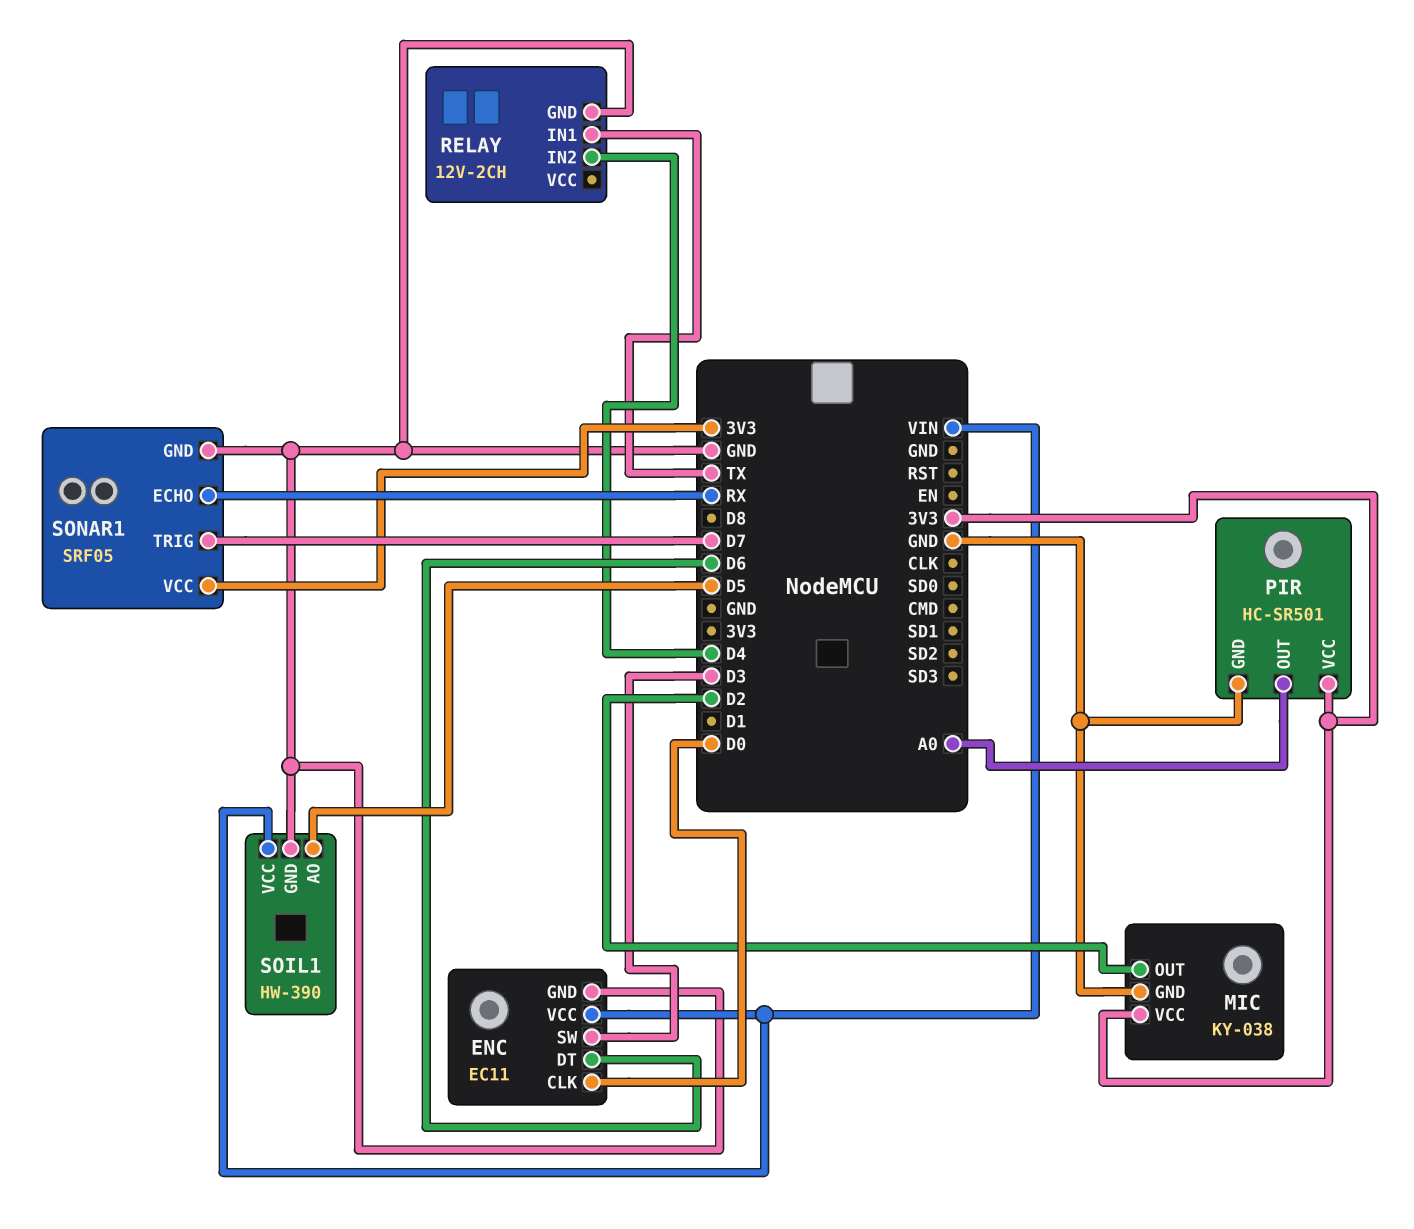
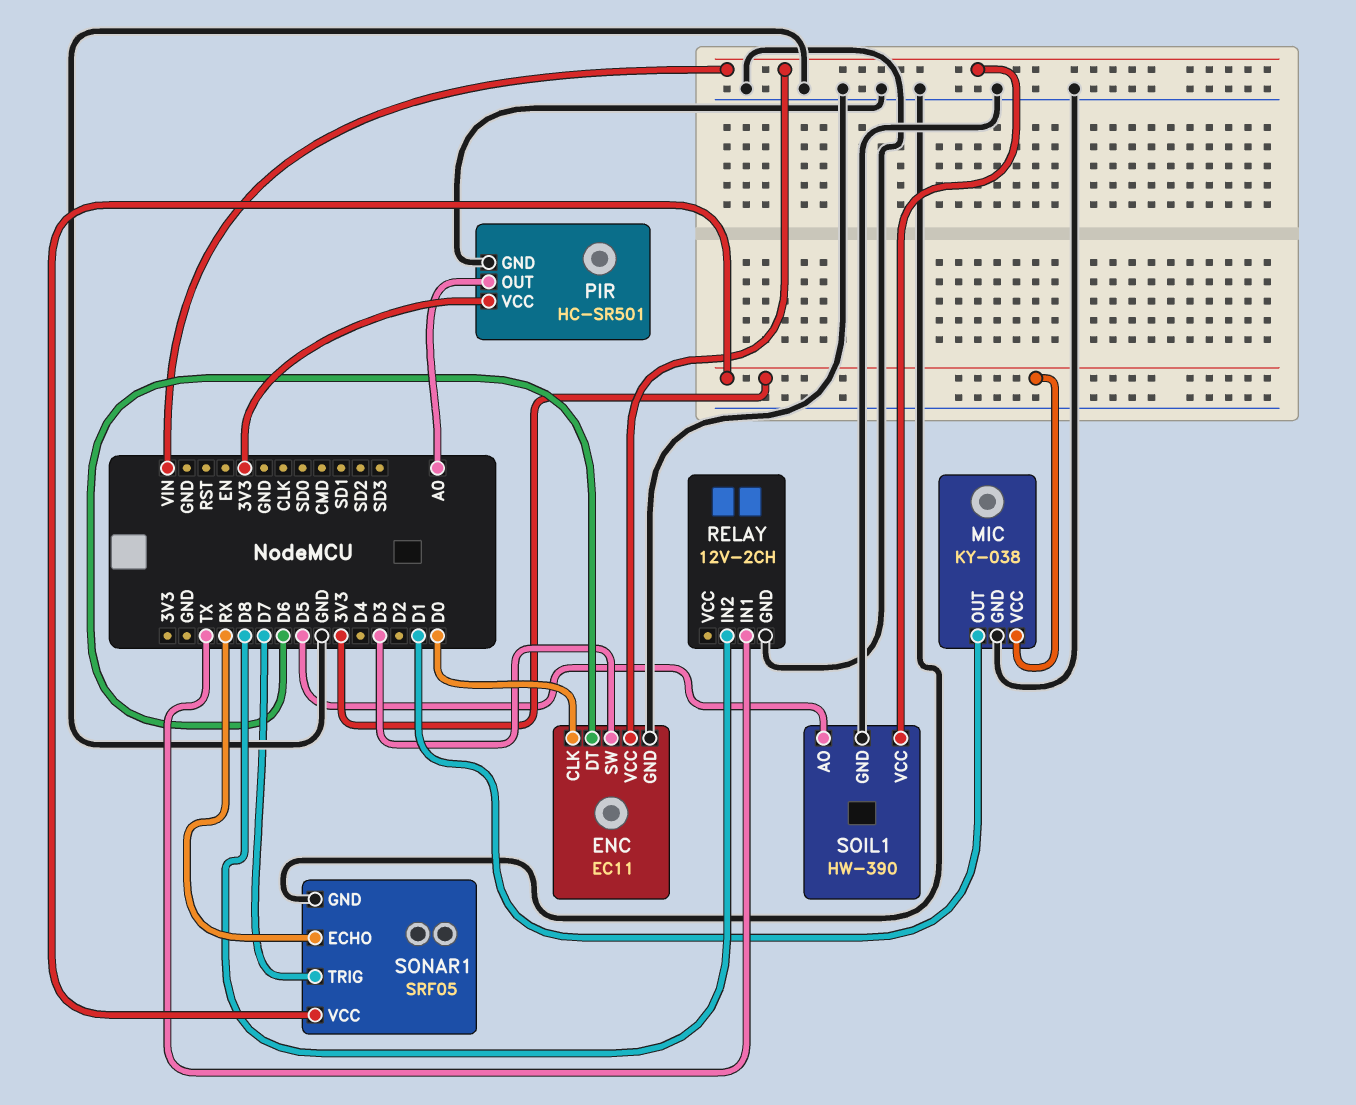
MIC pin OUT: D2 -> D1
RELAY pin IN2: D4 -> D8

